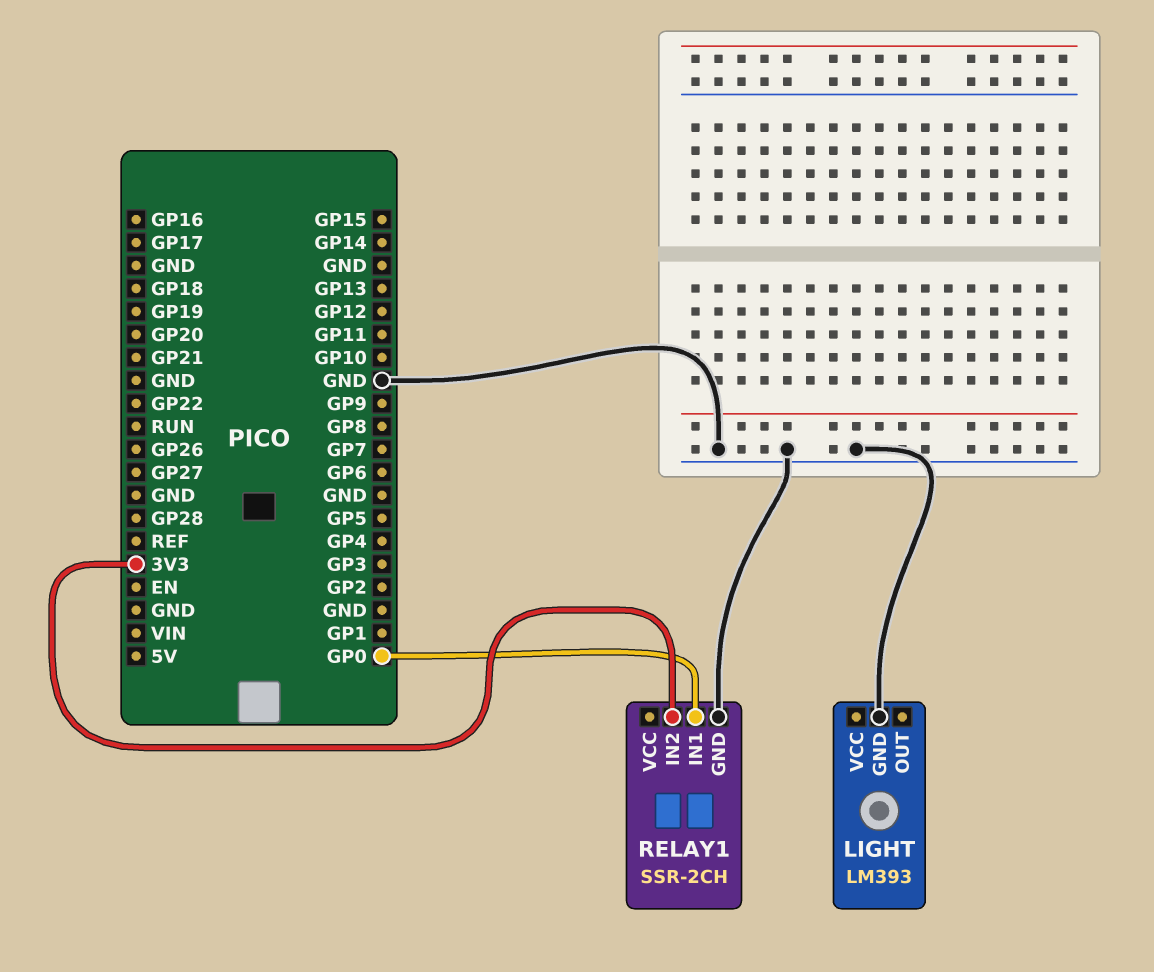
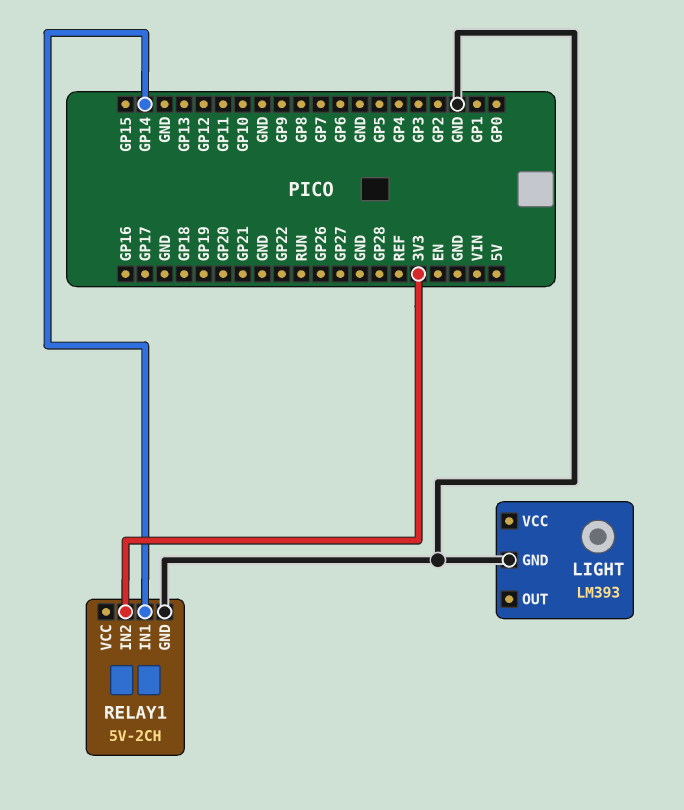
RELAY1: SSR-2CH -> 5V-2CH
RELAY1 pin IN1: GP0 -> GP14

